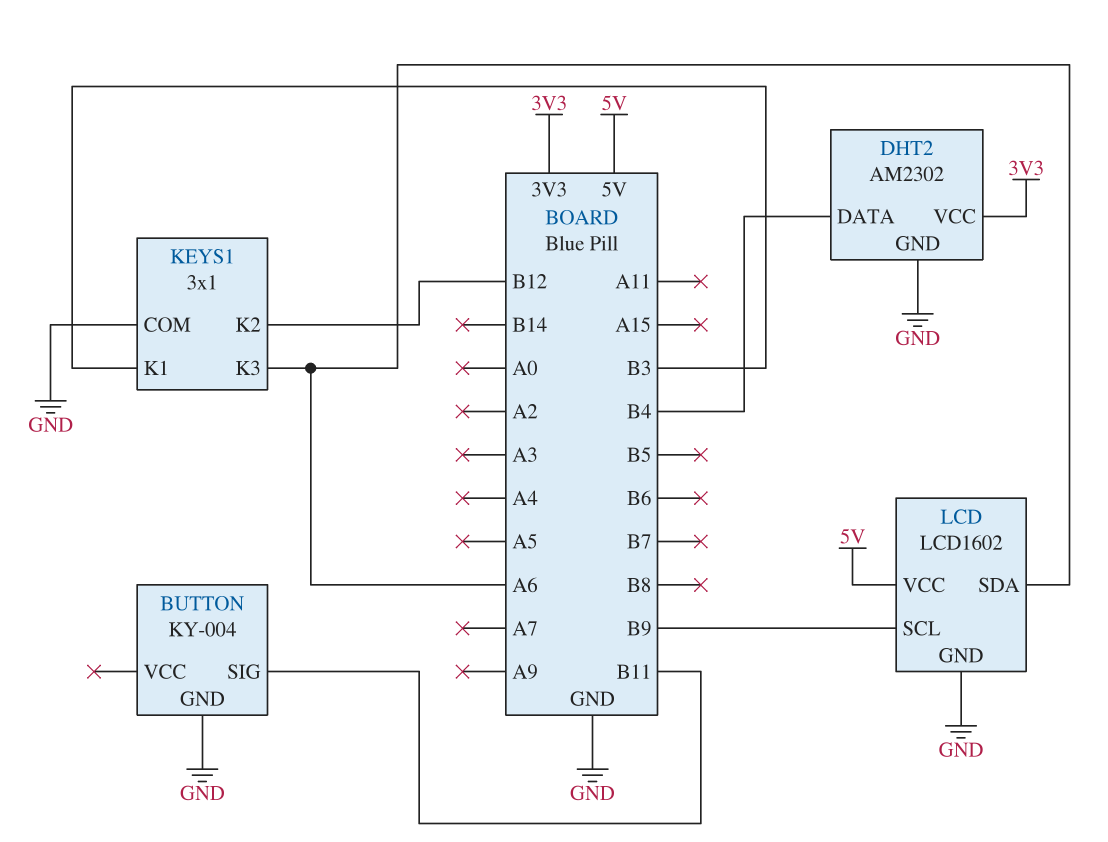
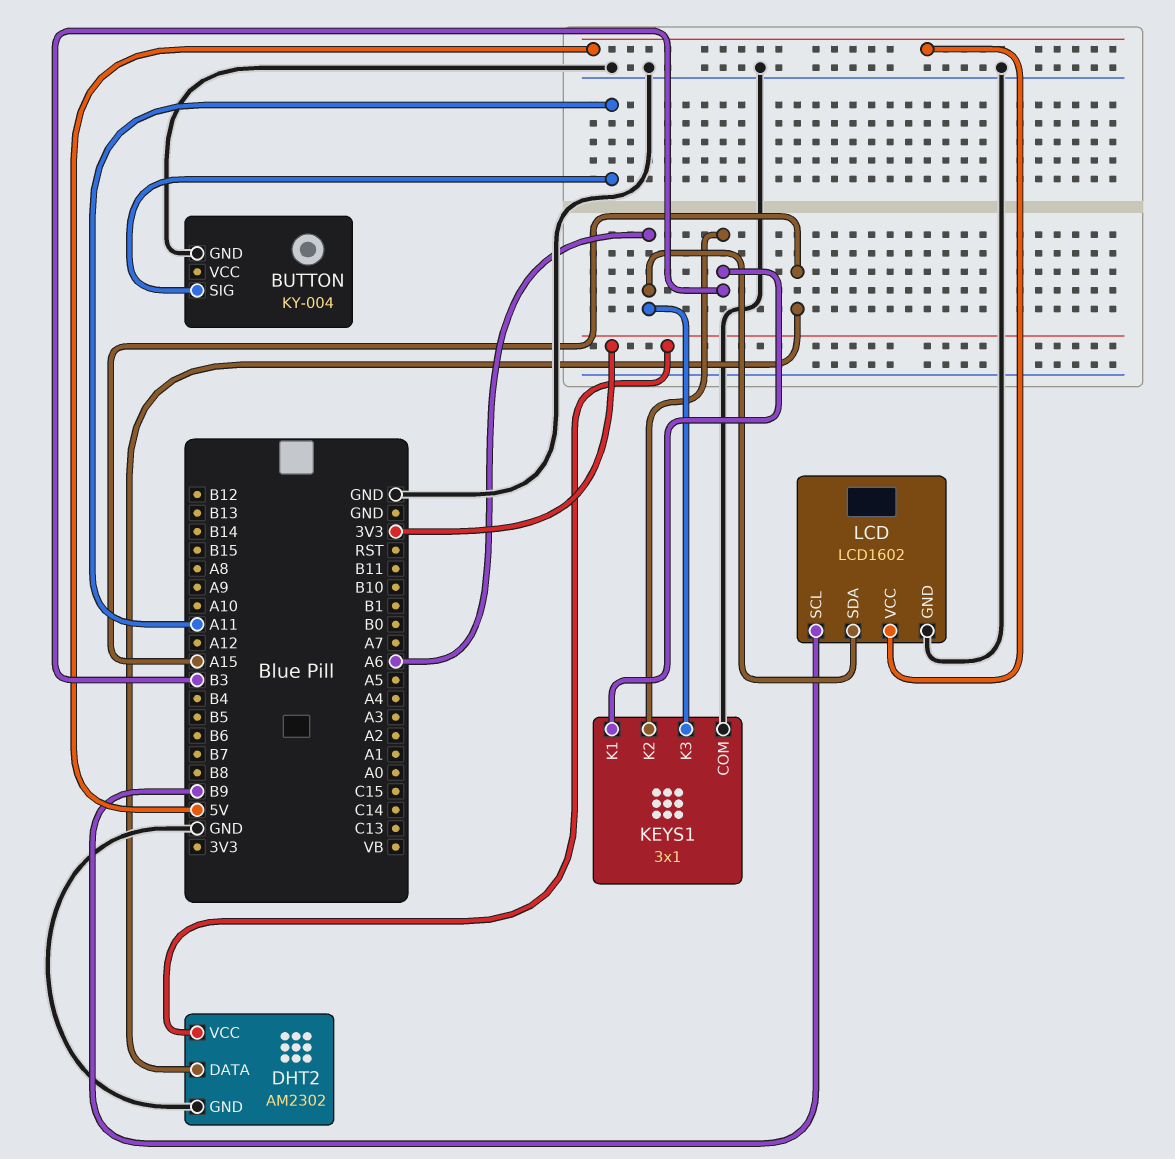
BUTTON pin SIG: B11 -> A11
DHT2 pin DATA: B4 -> A15
KEYS1 pin K2: B12 -> B3

